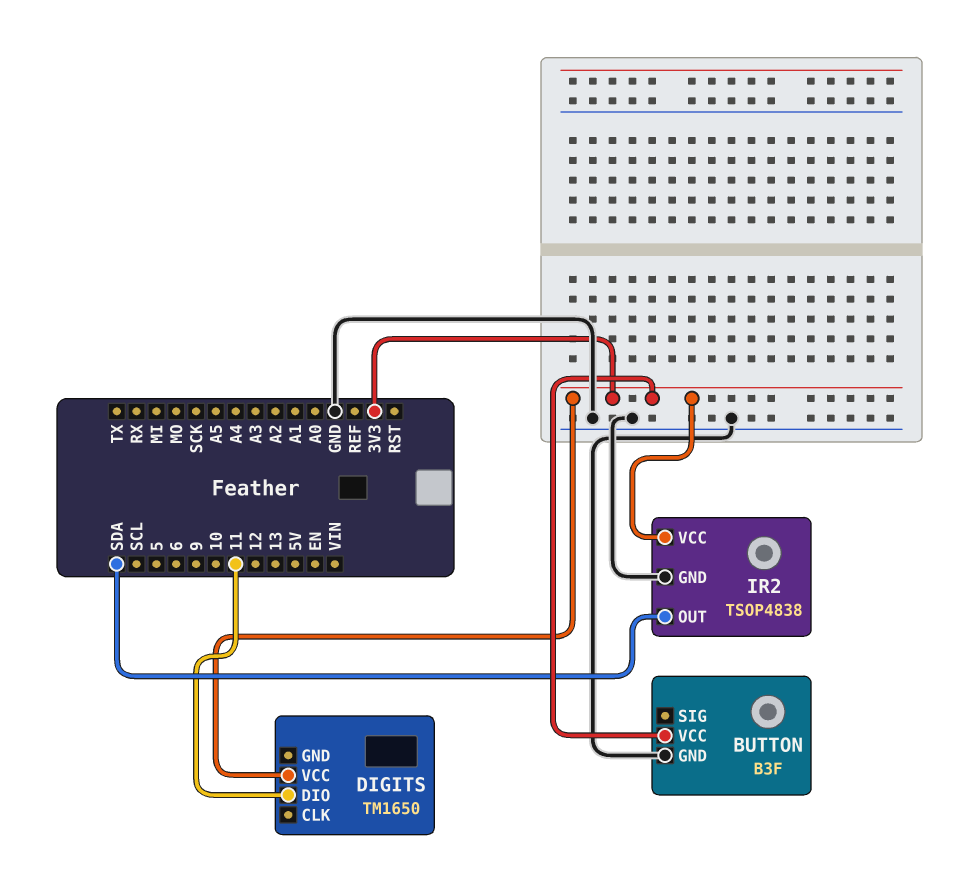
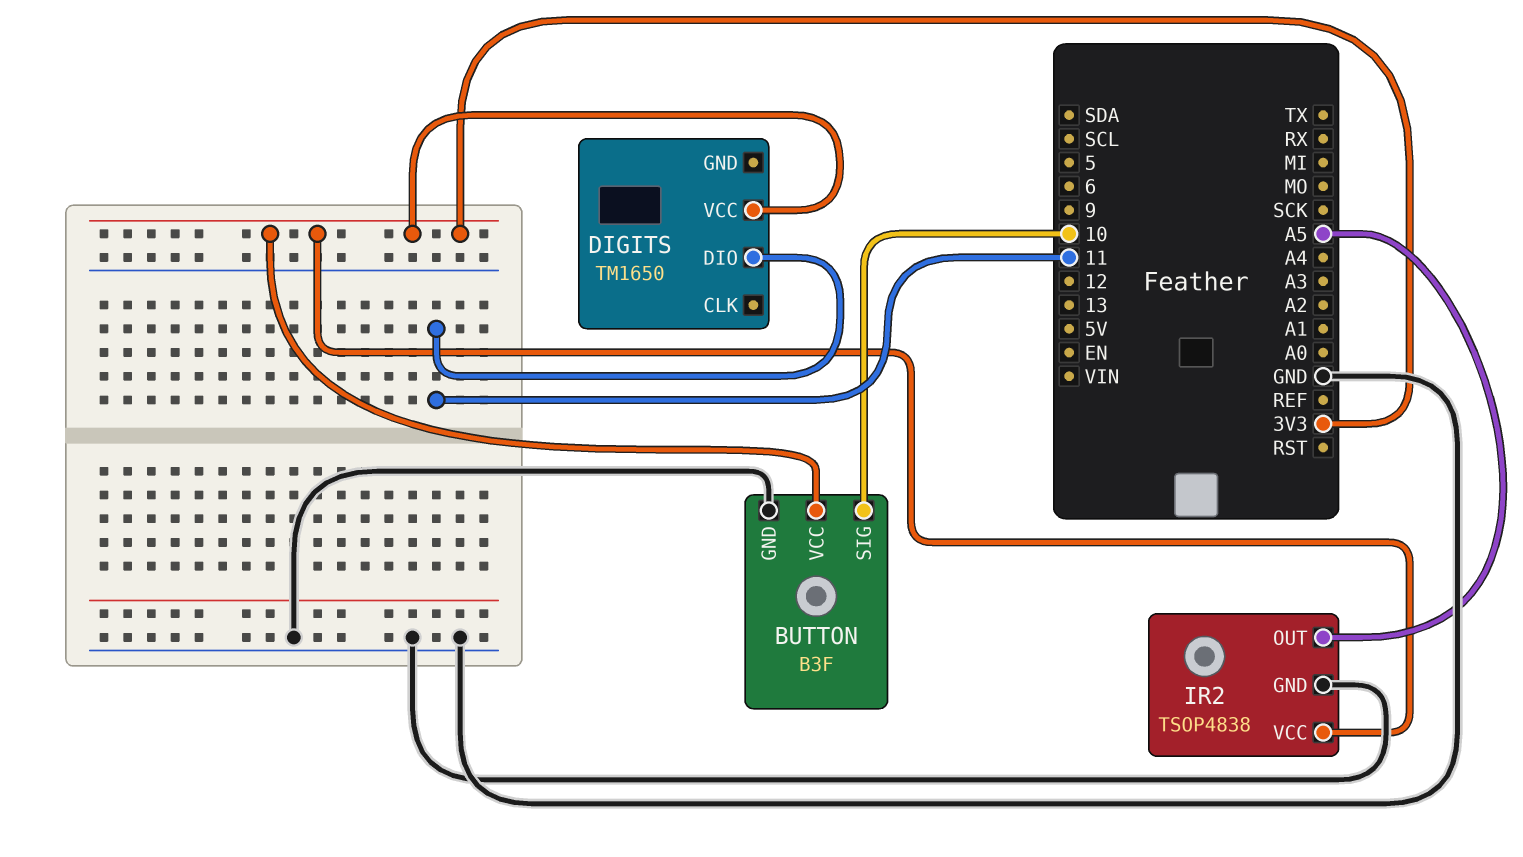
BUTTON pin SIG: none -> 10
IR2 pin OUT: SDA -> A5

